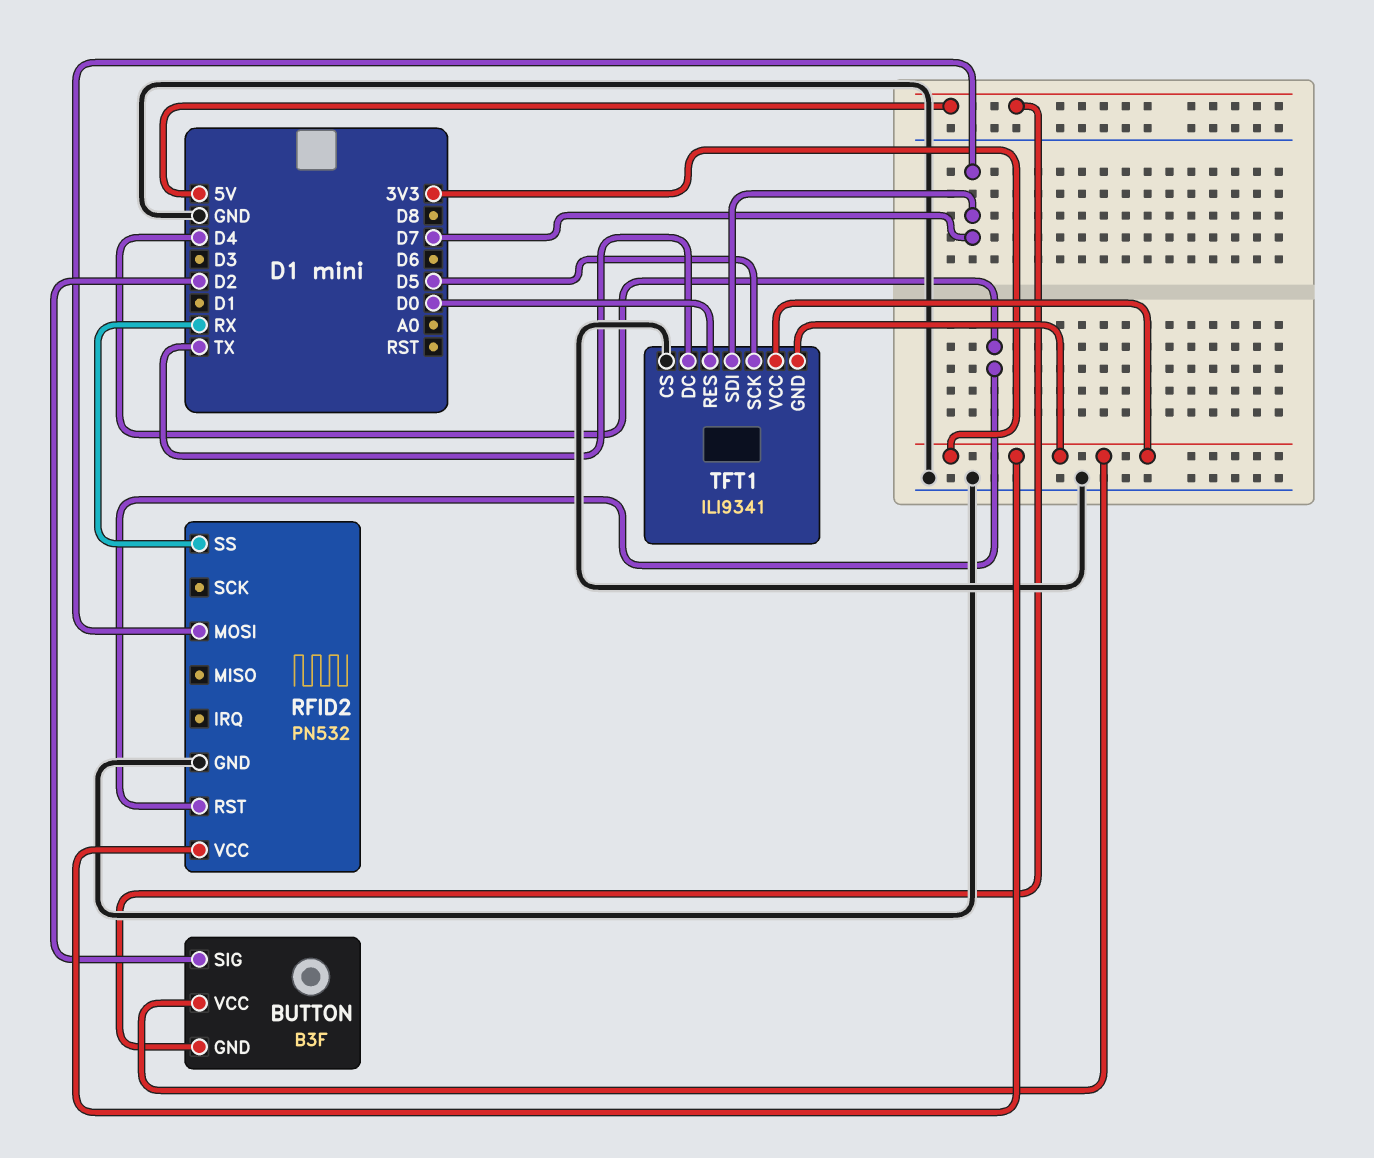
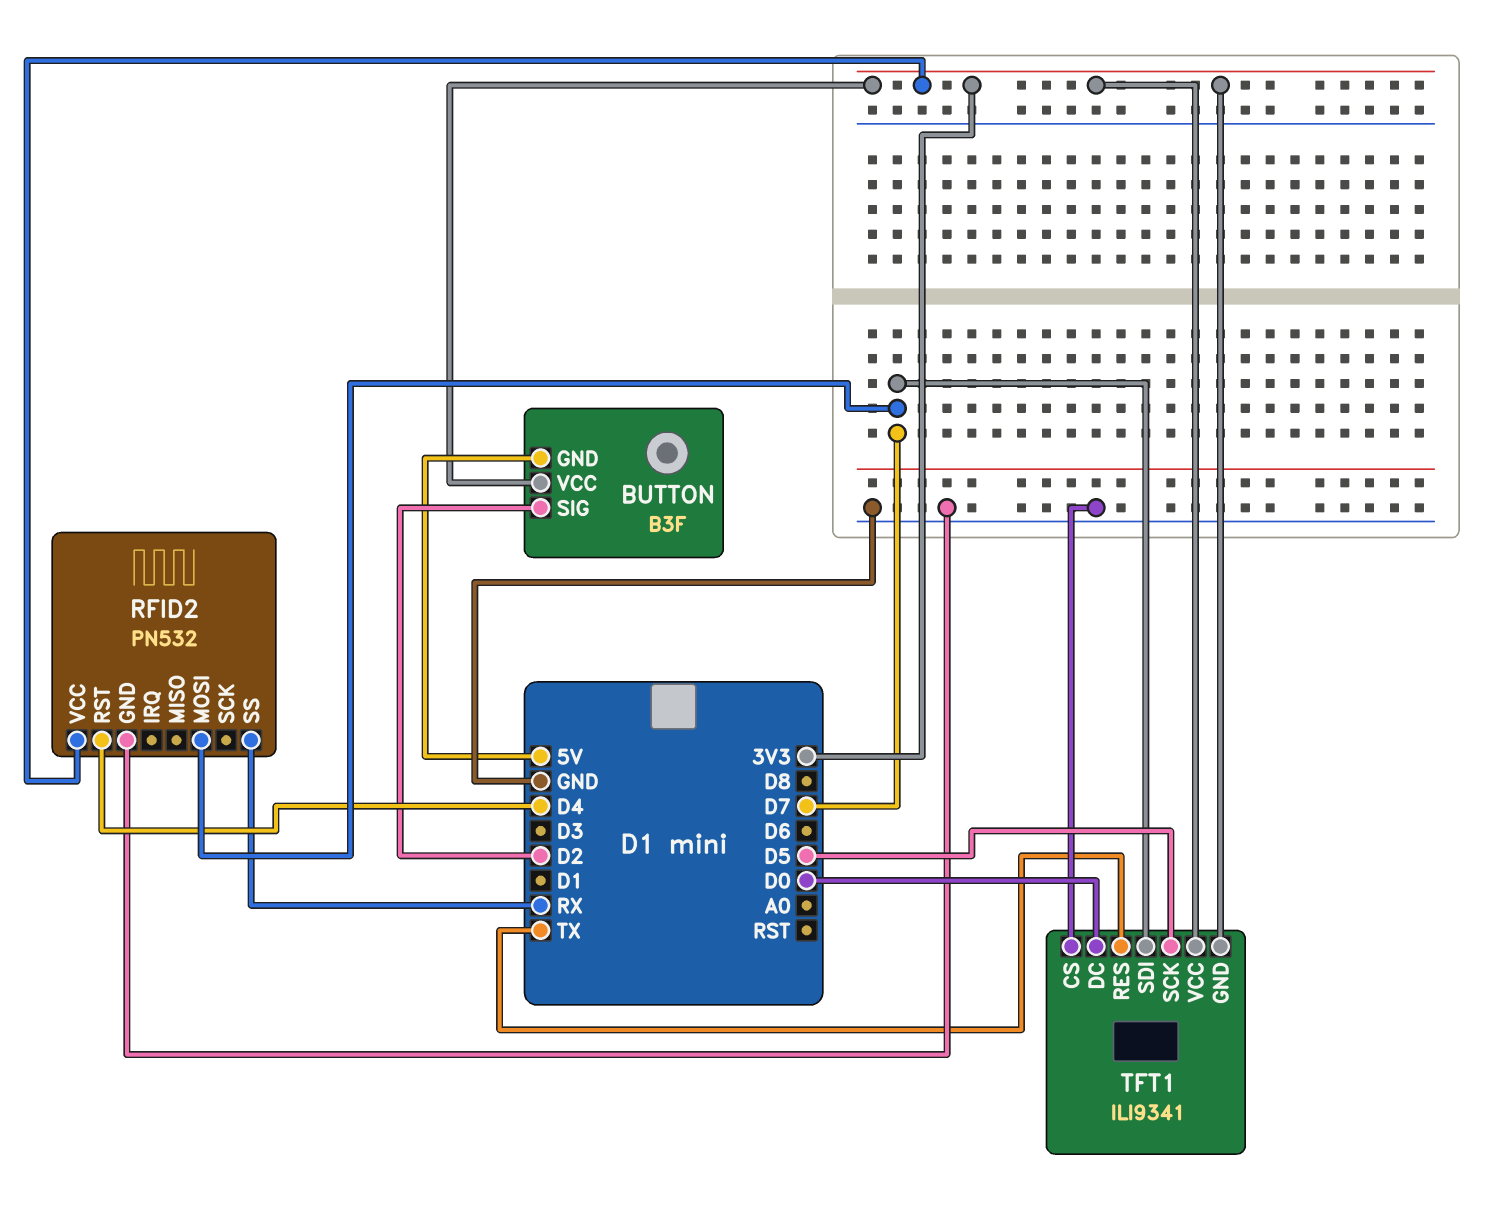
TFT1 pin DC: TX -> D0
TFT1 pin RES: D0 -> TX

